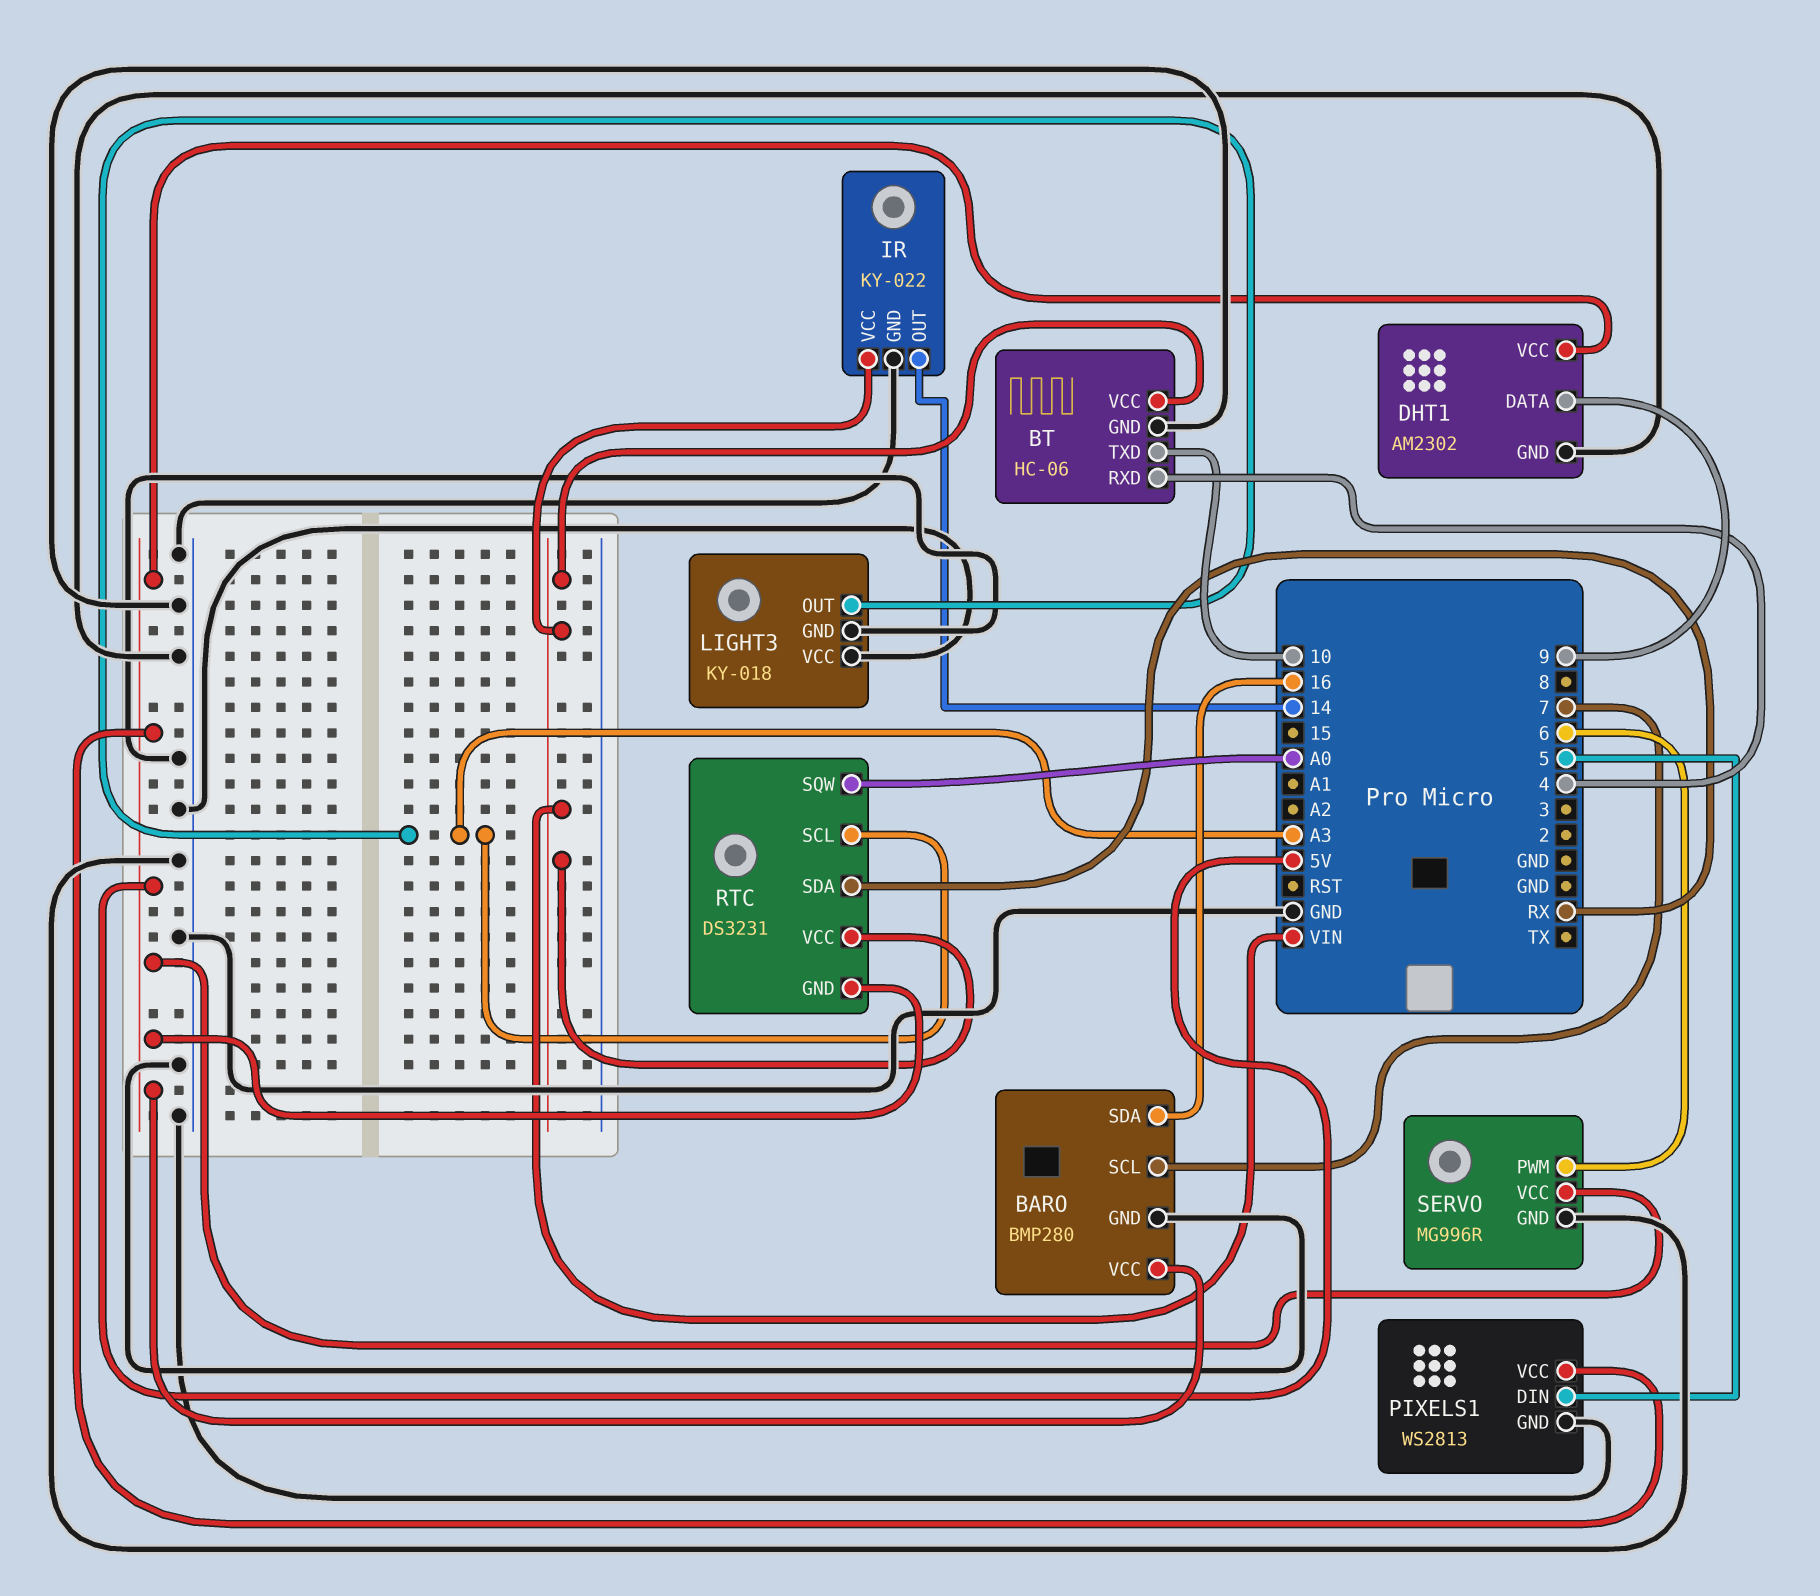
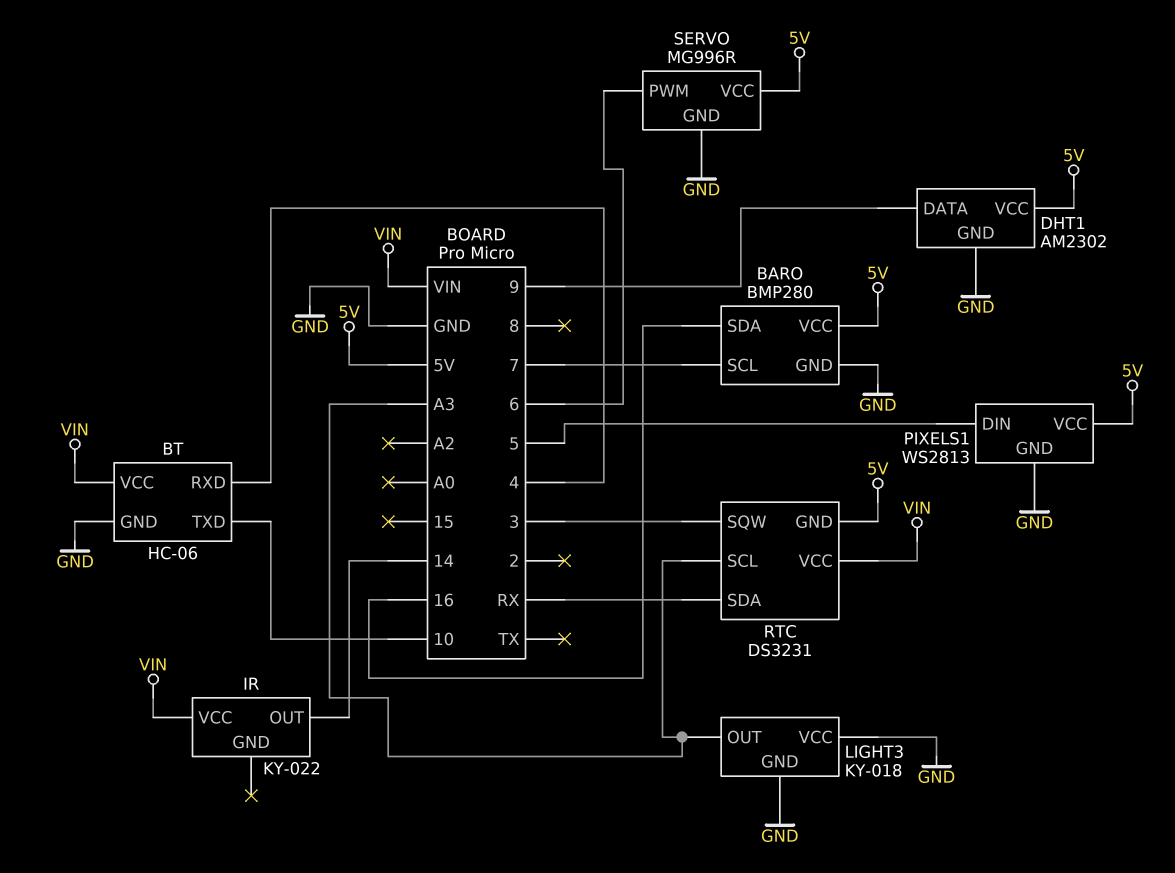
IR pin GND: GND -> none
RTC pin SQW: A0 -> 3

